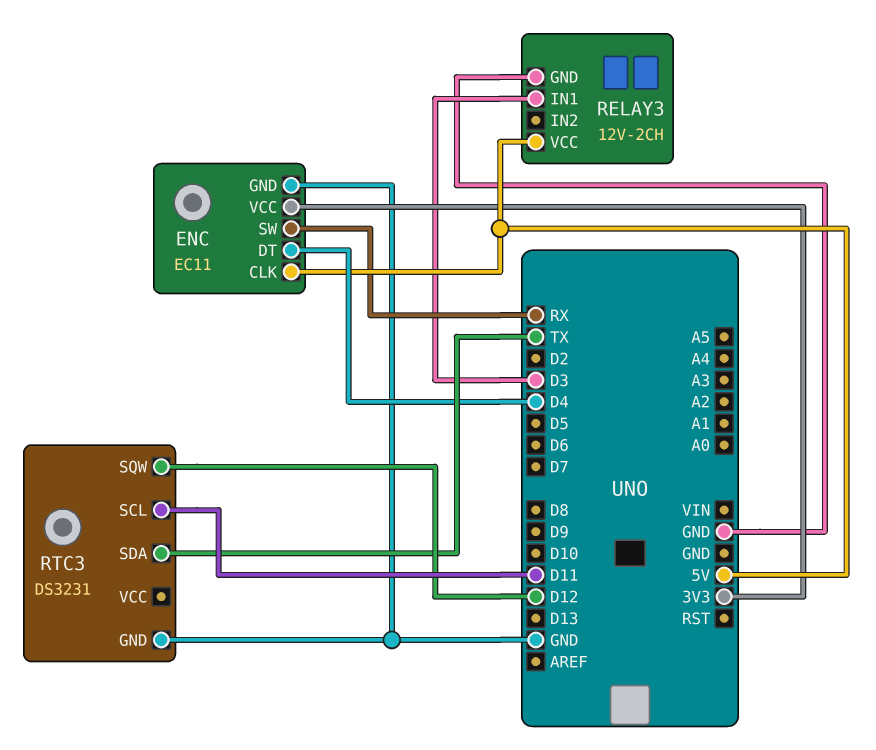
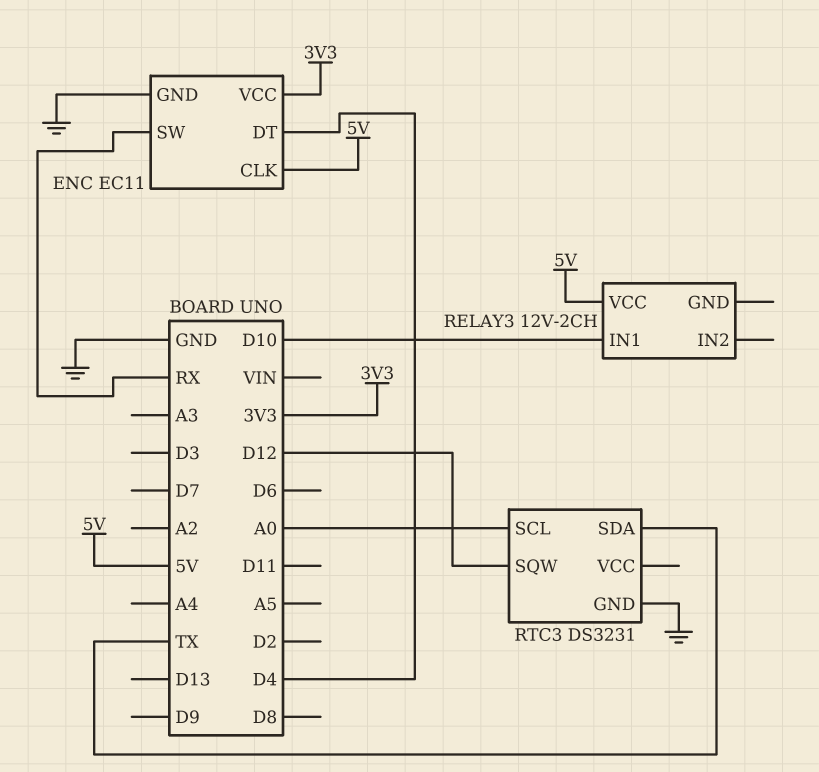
RELAY3 pin GND: GND -> none
RELAY3 pin IN1: D3 -> D10
RTC3 pin SCL: D11 -> A0

